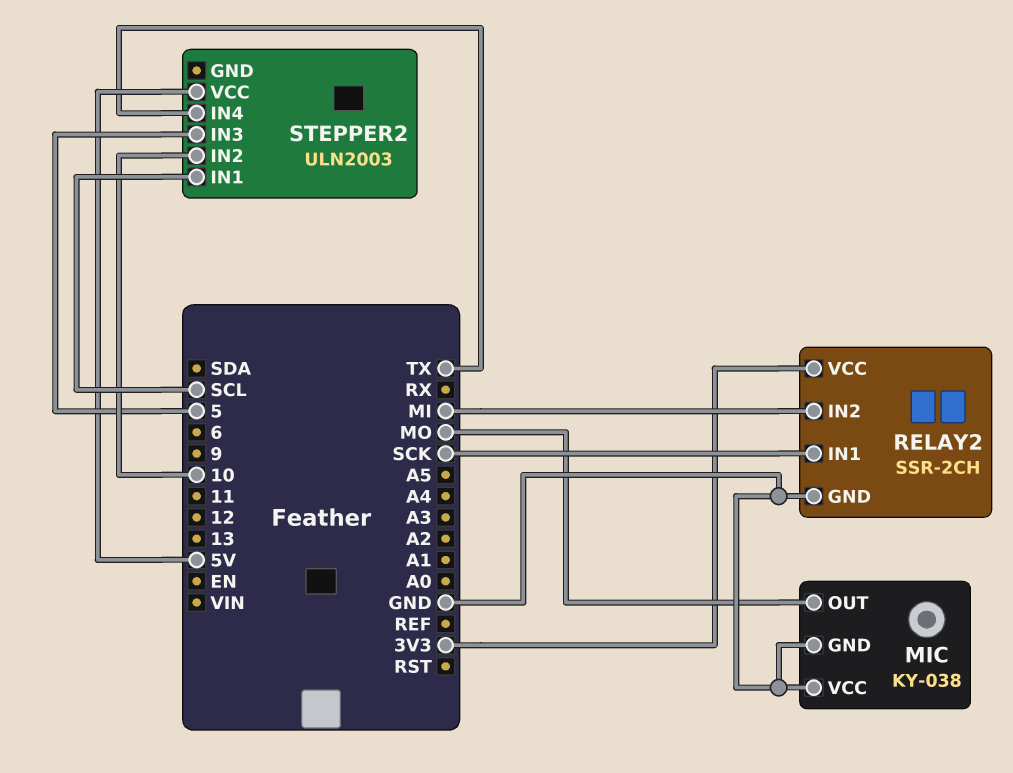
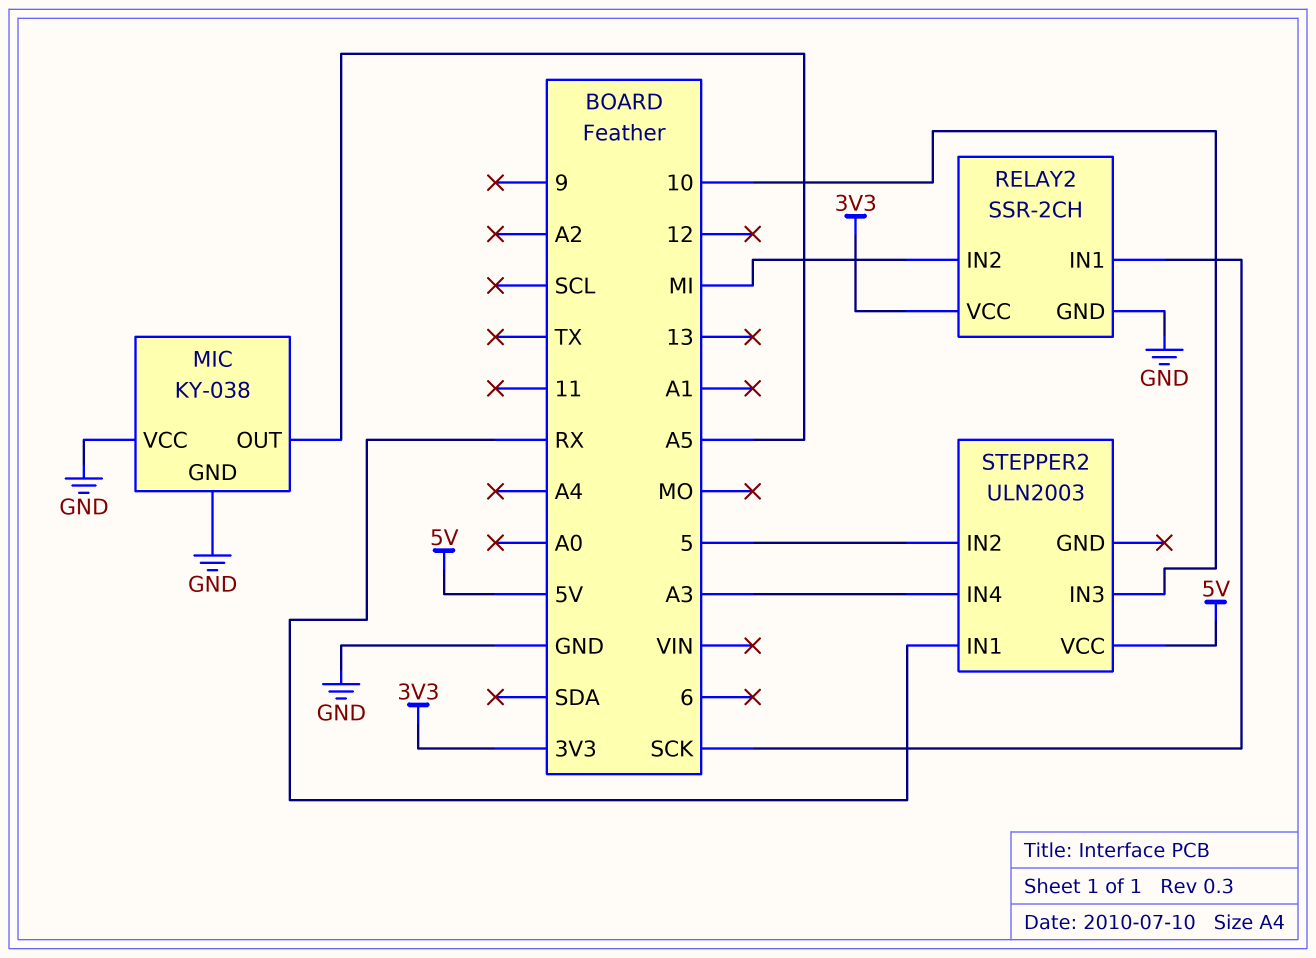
MIC pin OUT: MO -> A5
STEPPER2 pin IN1: SCL -> RX
STEPPER2 pin IN2: 10 -> 5
STEPPER2 pin IN3: 5 -> 10
STEPPER2 pin IN4: TX -> A3

